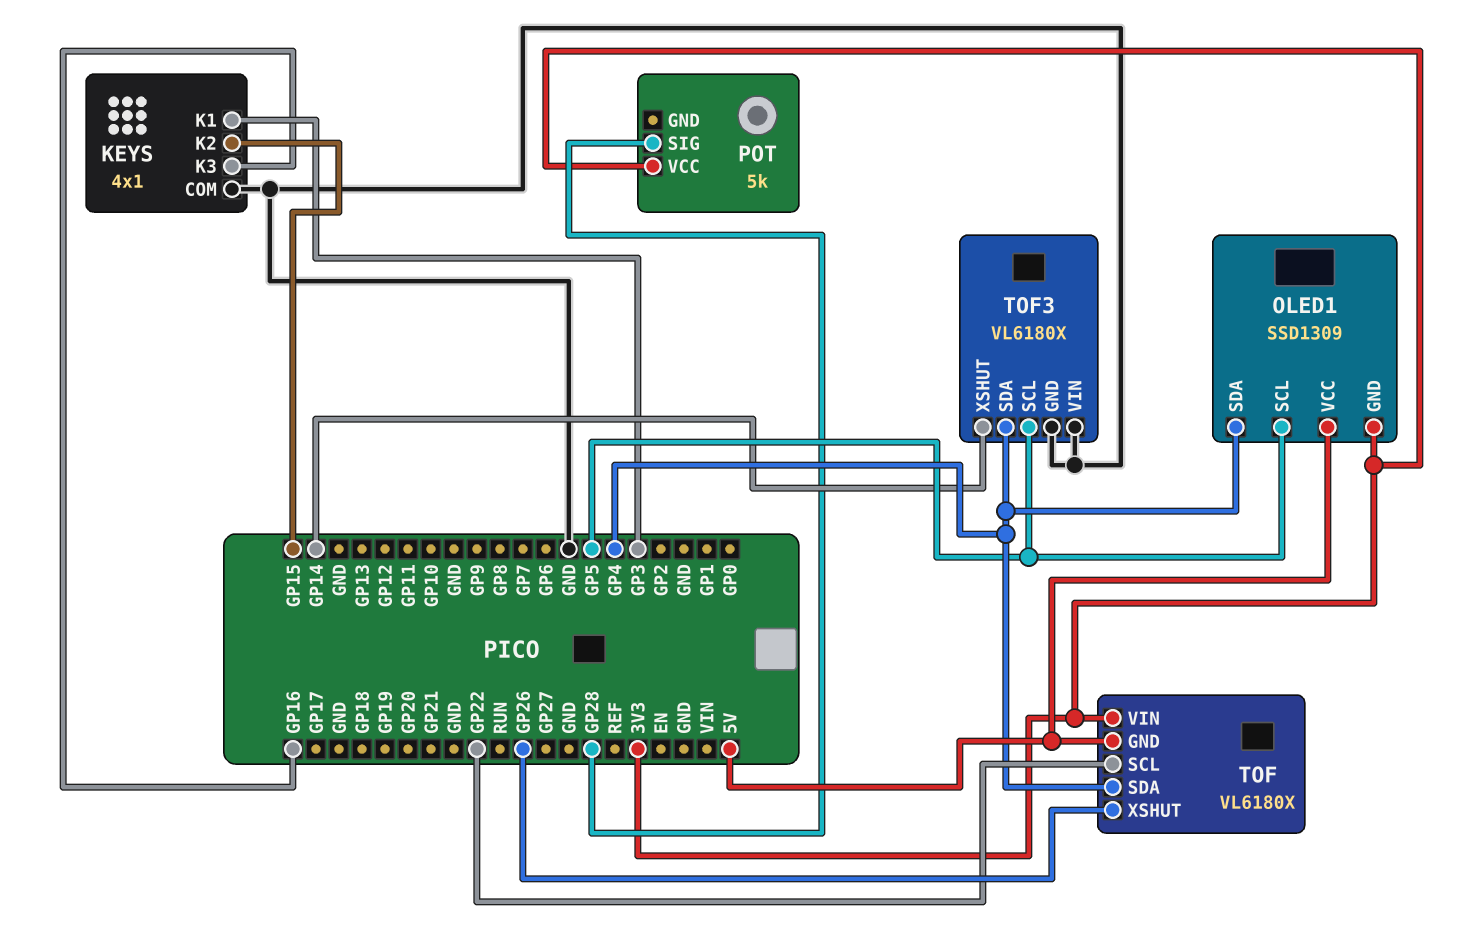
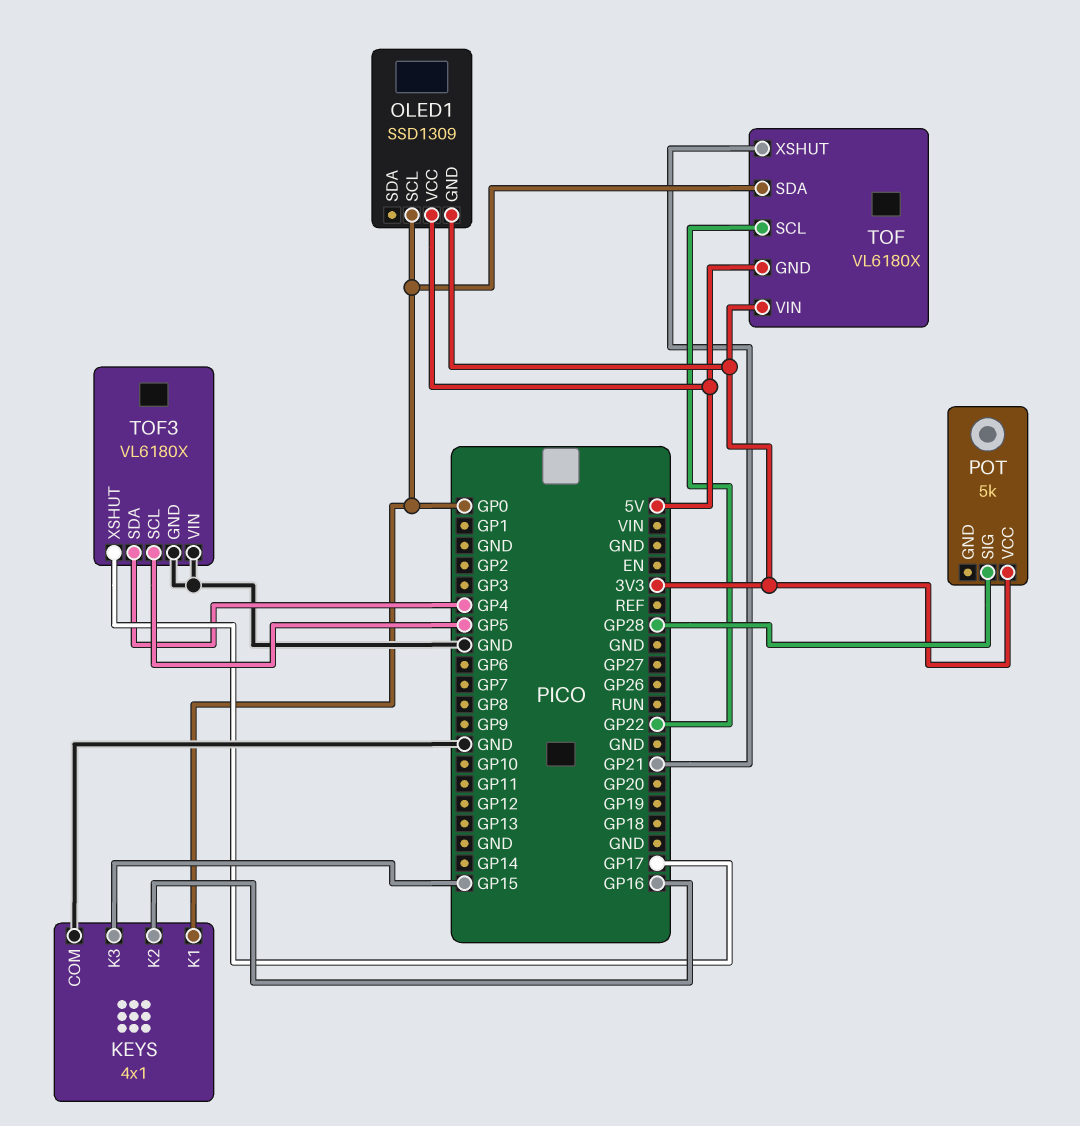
KEYS pin K1: GP3 -> GP0
KEYS pin K2: GP15 -> GP16
KEYS pin K3: GP16 -> GP15
OLED1 pin SCL: GP5 -> GP0
OLED1 pin SDA: GP4 -> none
TOF pin SDA: GP4 -> GP0
TOF pin XSHUT: GP26 -> GP21
TOF3 pin XSHUT: GP14 -> GP17

